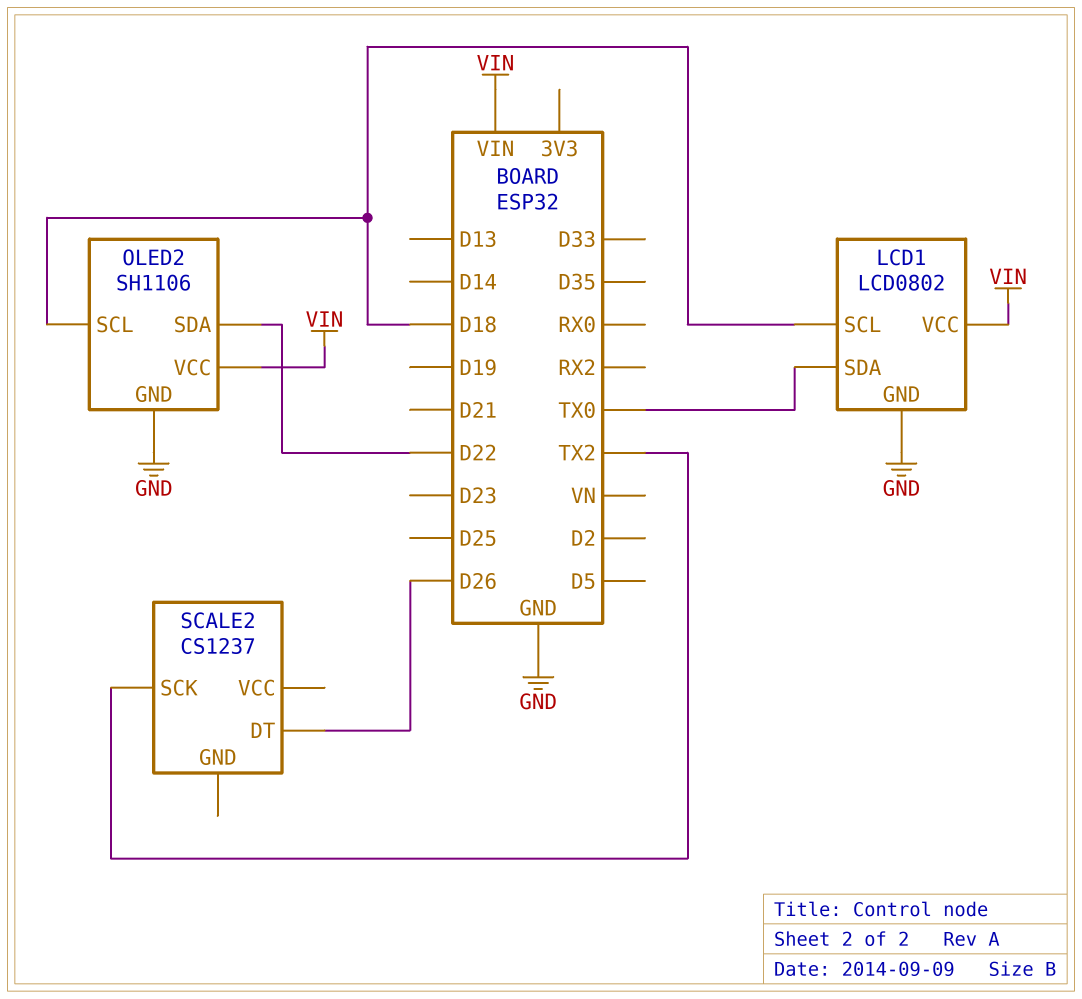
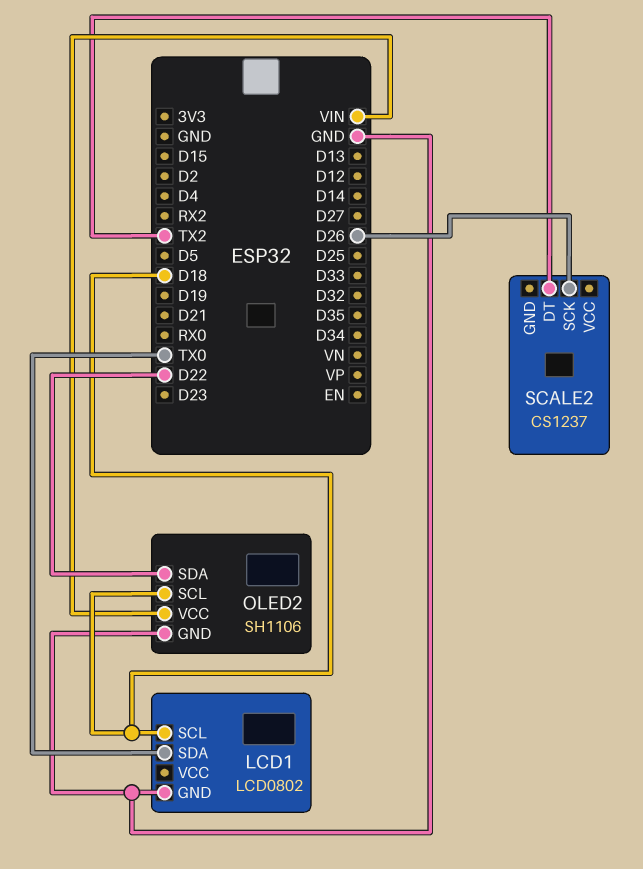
LCD1 pin VCC: VIN -> none
SCALE2 pin DT: D26 -> TX2
SCALE2 pin SCK: TX2 -> D26

